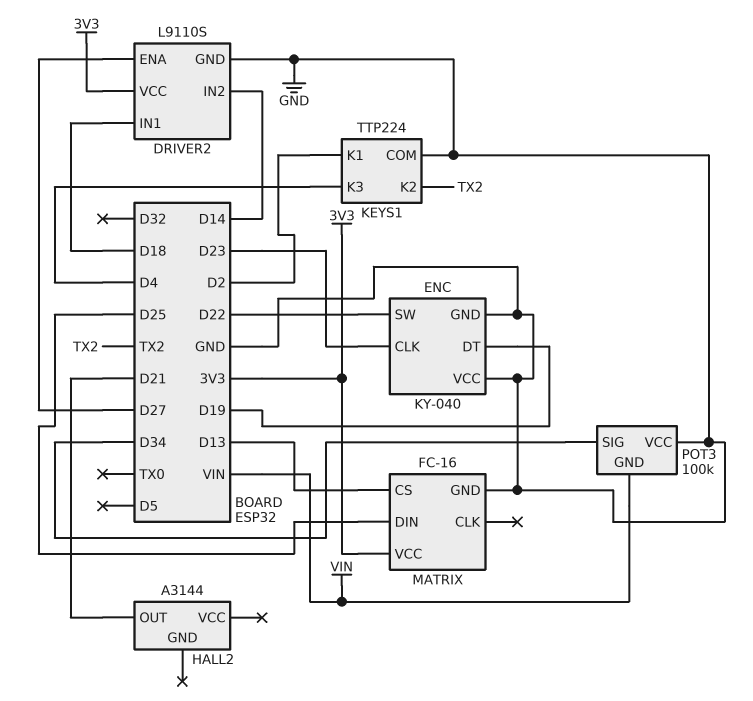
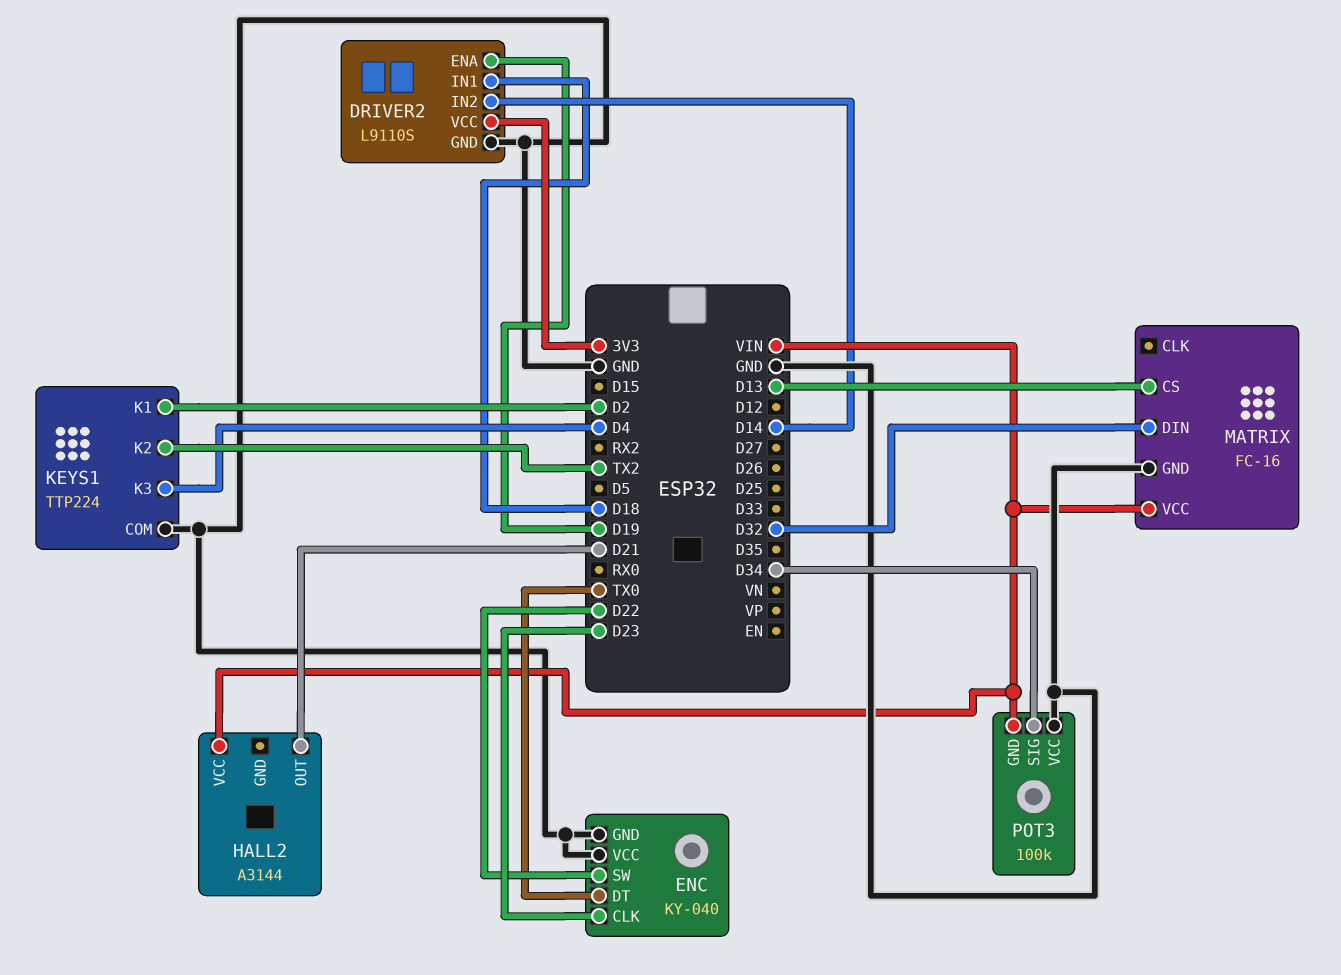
DRIVER2 pin ENA: D27 -> D19
ENC pin DT: D19 -> TX0
HALL2 pin VCC: none -> VIN
MATRIX pin DIN: D25 -> D32
MATRIX pin VCC: 3V3 -> VIN

